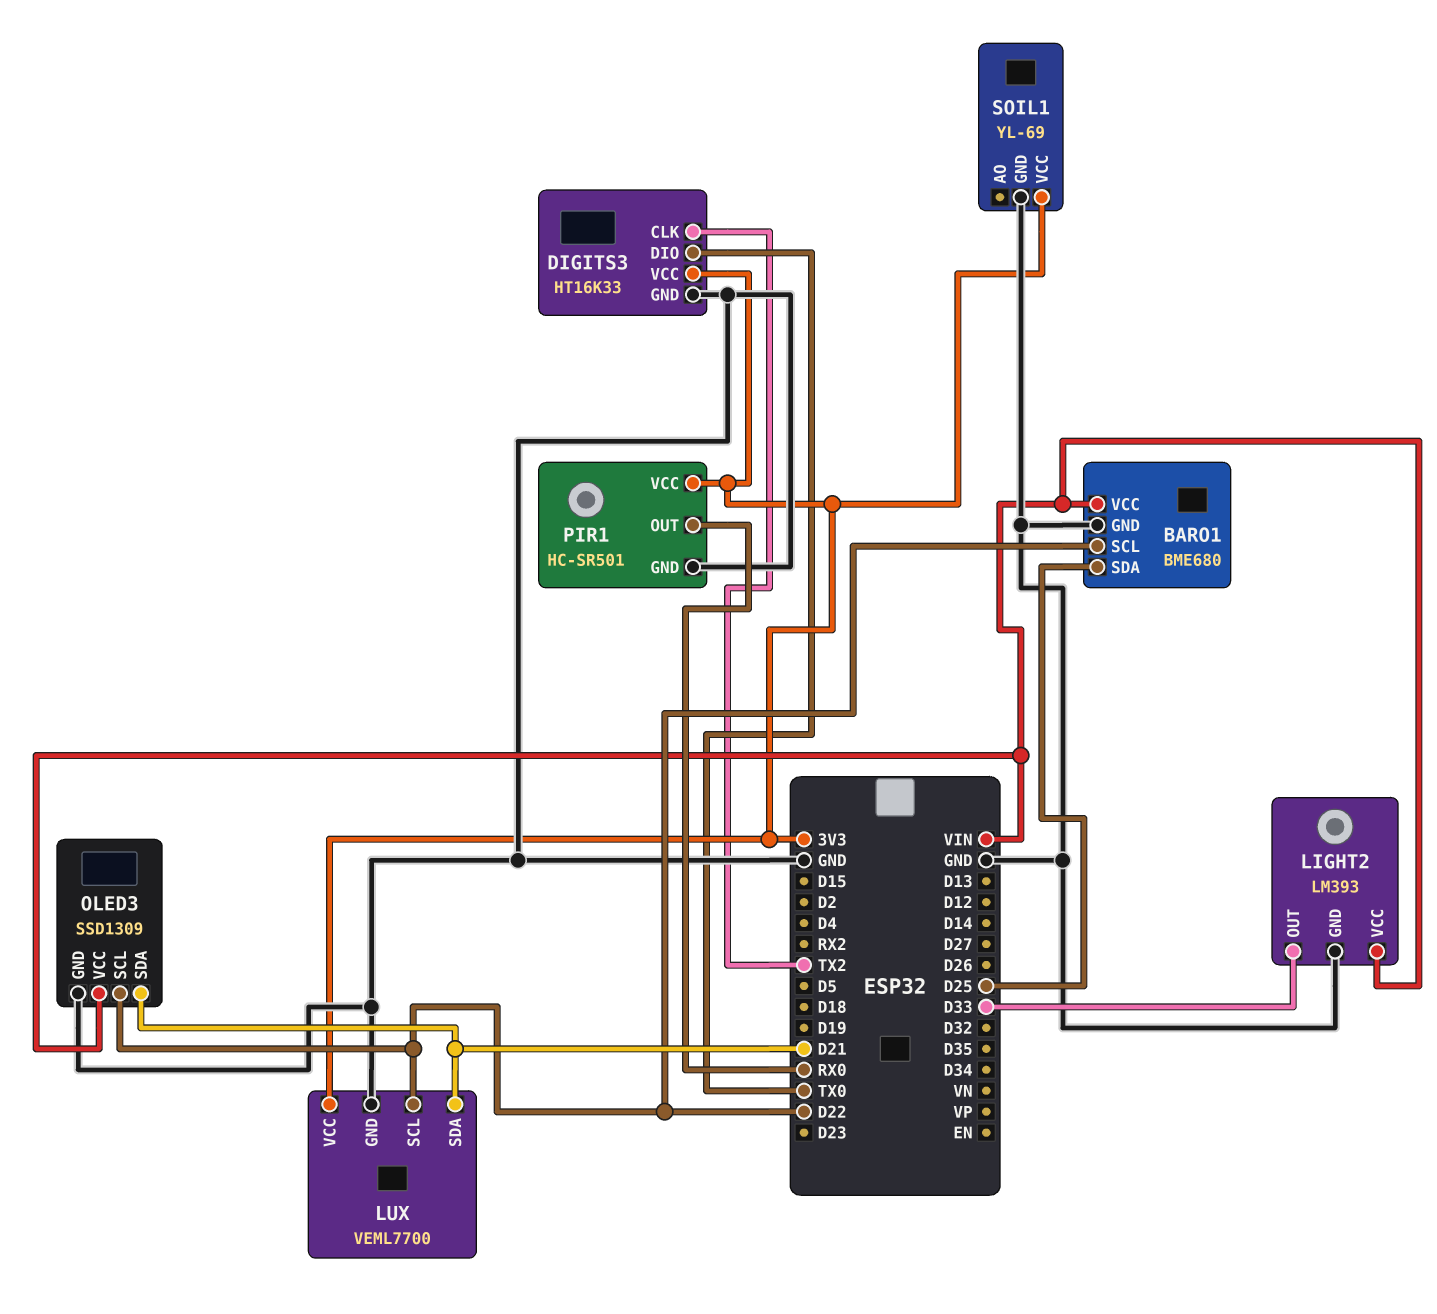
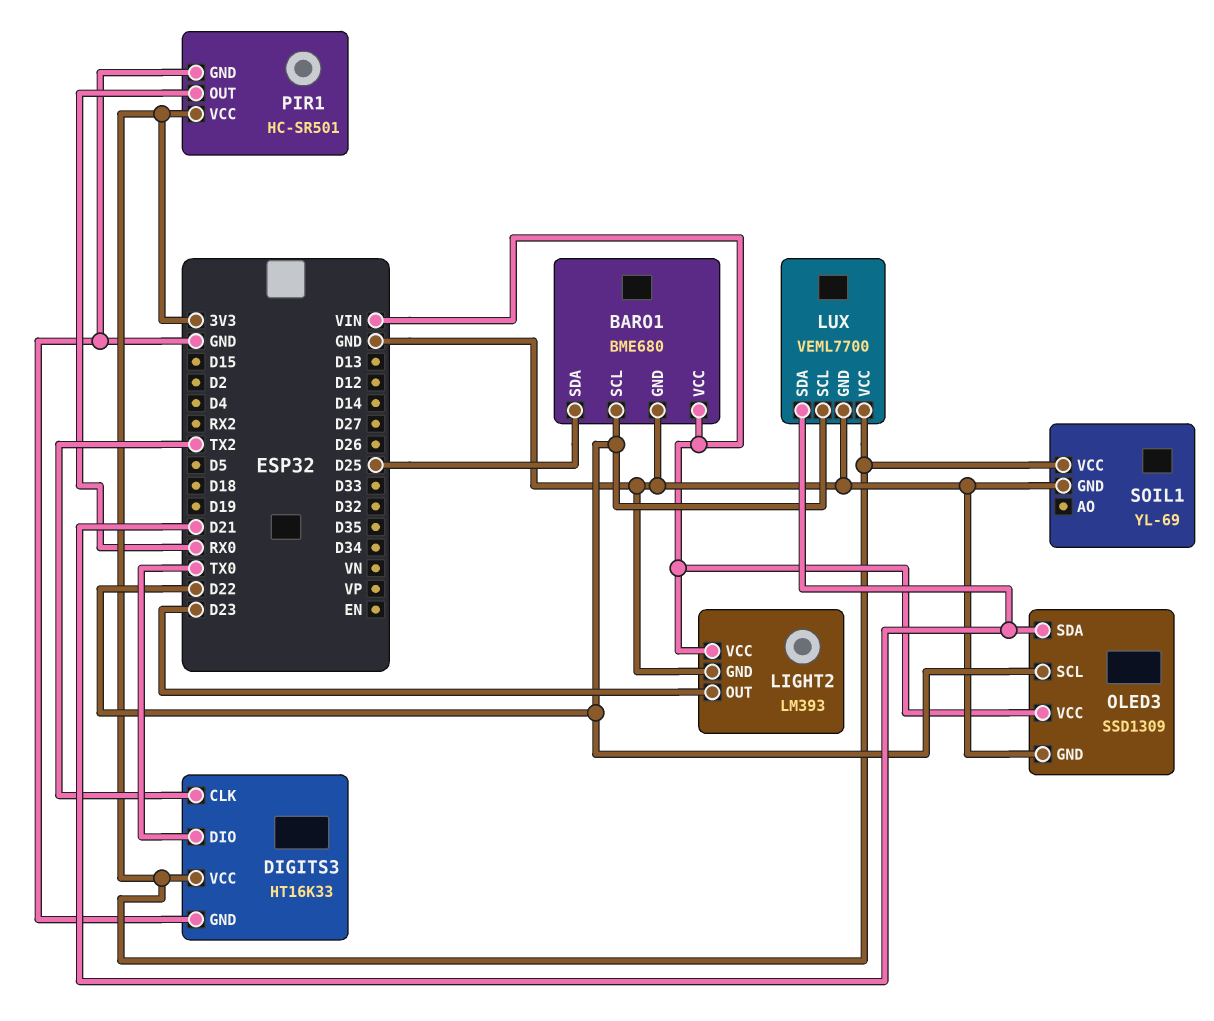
LIGHT2 pin OUT: D33 -> D23

